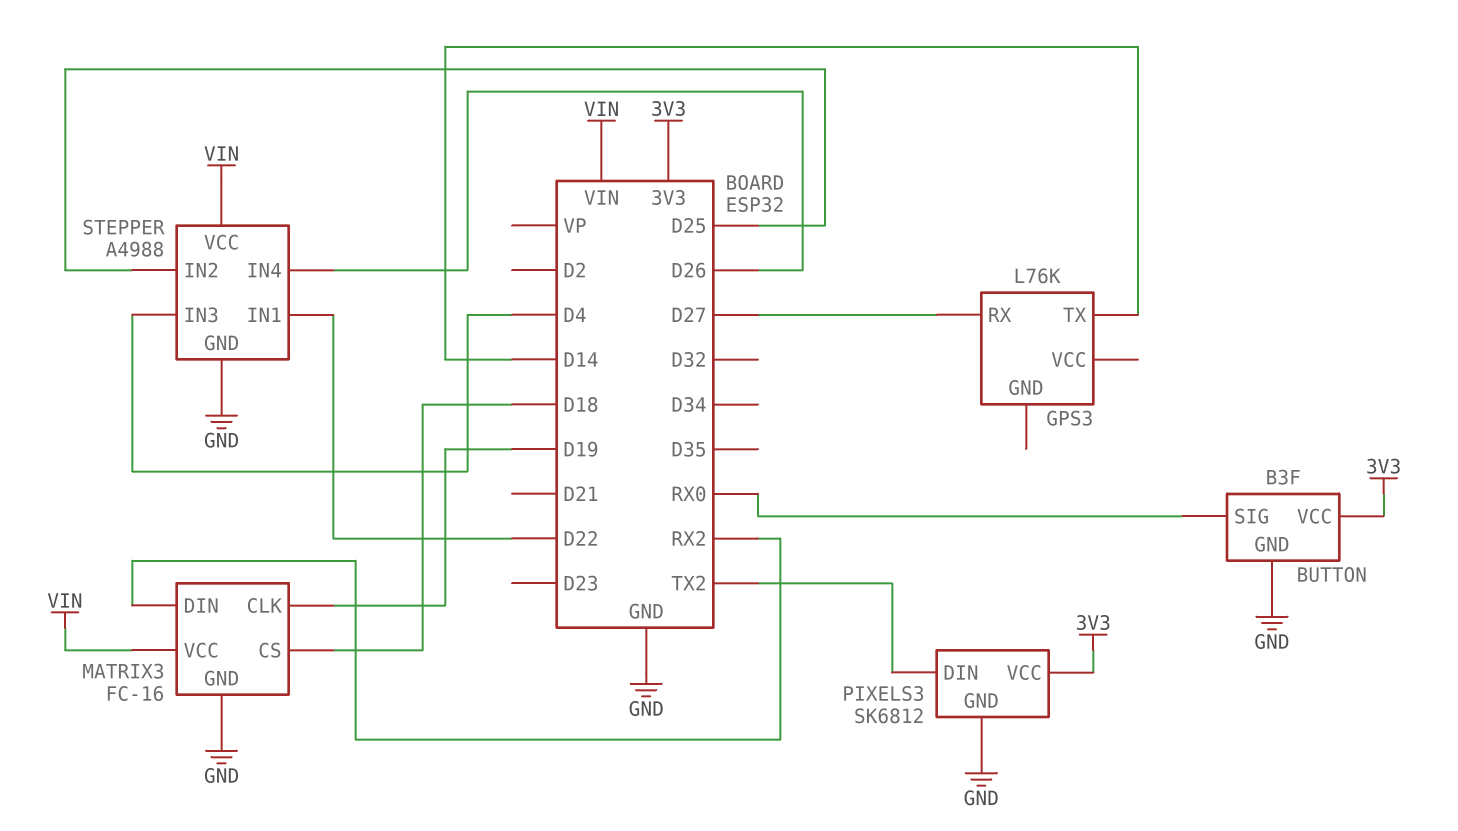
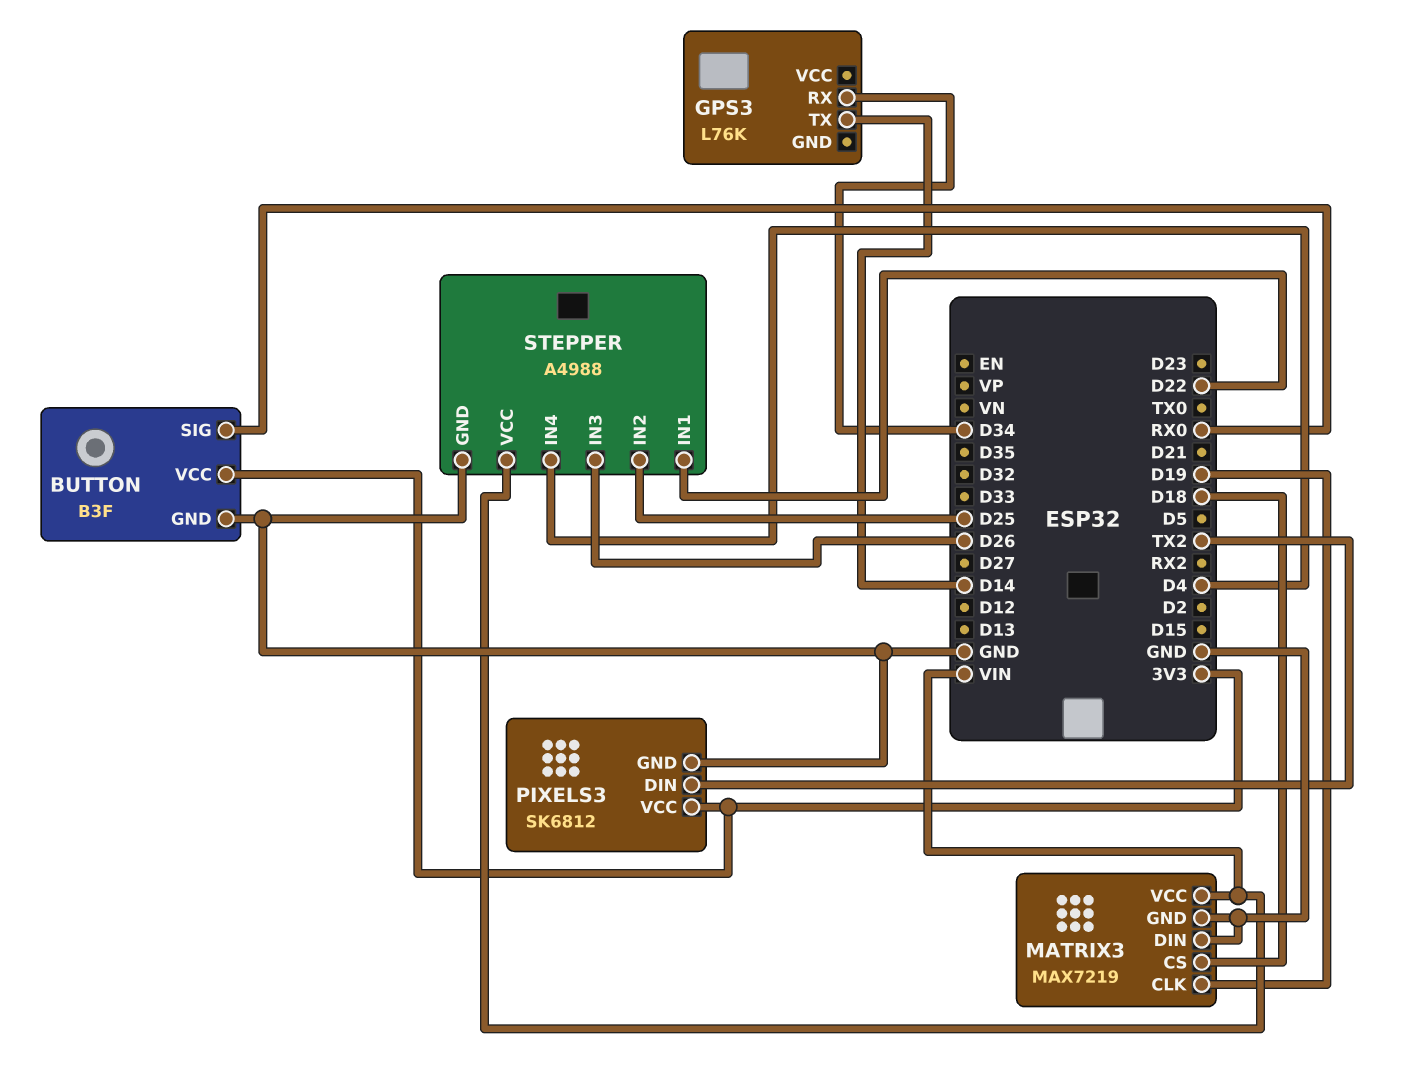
GPS3 pin RX: D27 -> D34
MATRIX3: FC-16 -> MAX7219
MATRIX3 pin DIN: RX2 -> GND
STEPPER pin IN3: D4 -> D26
STEPPER pin IN4: D26 -> D4

